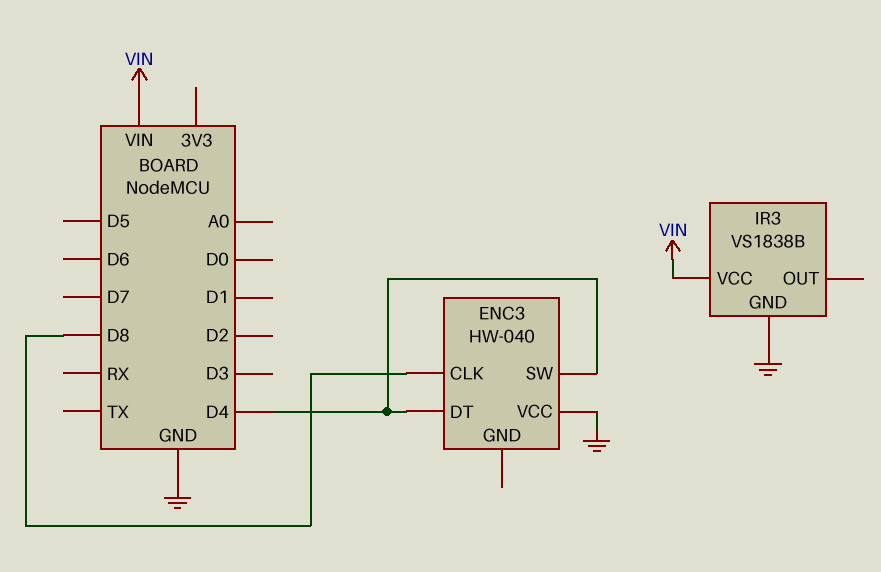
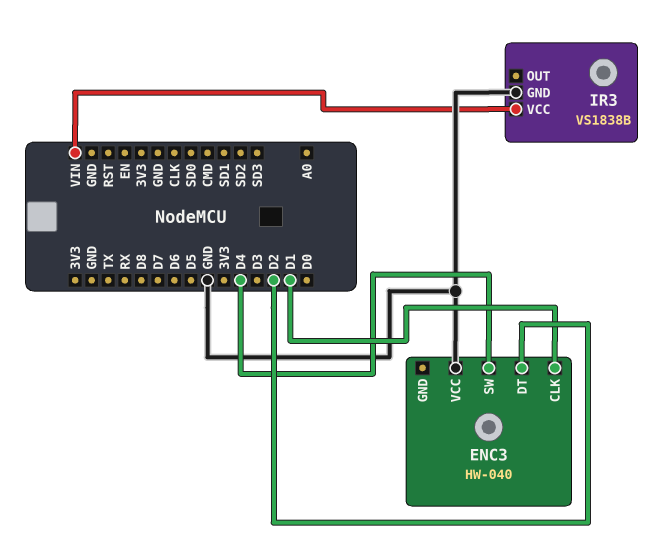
ENC3 pin CLK: D8 -> D1
ENC3 pin DT: D4 -> D2

